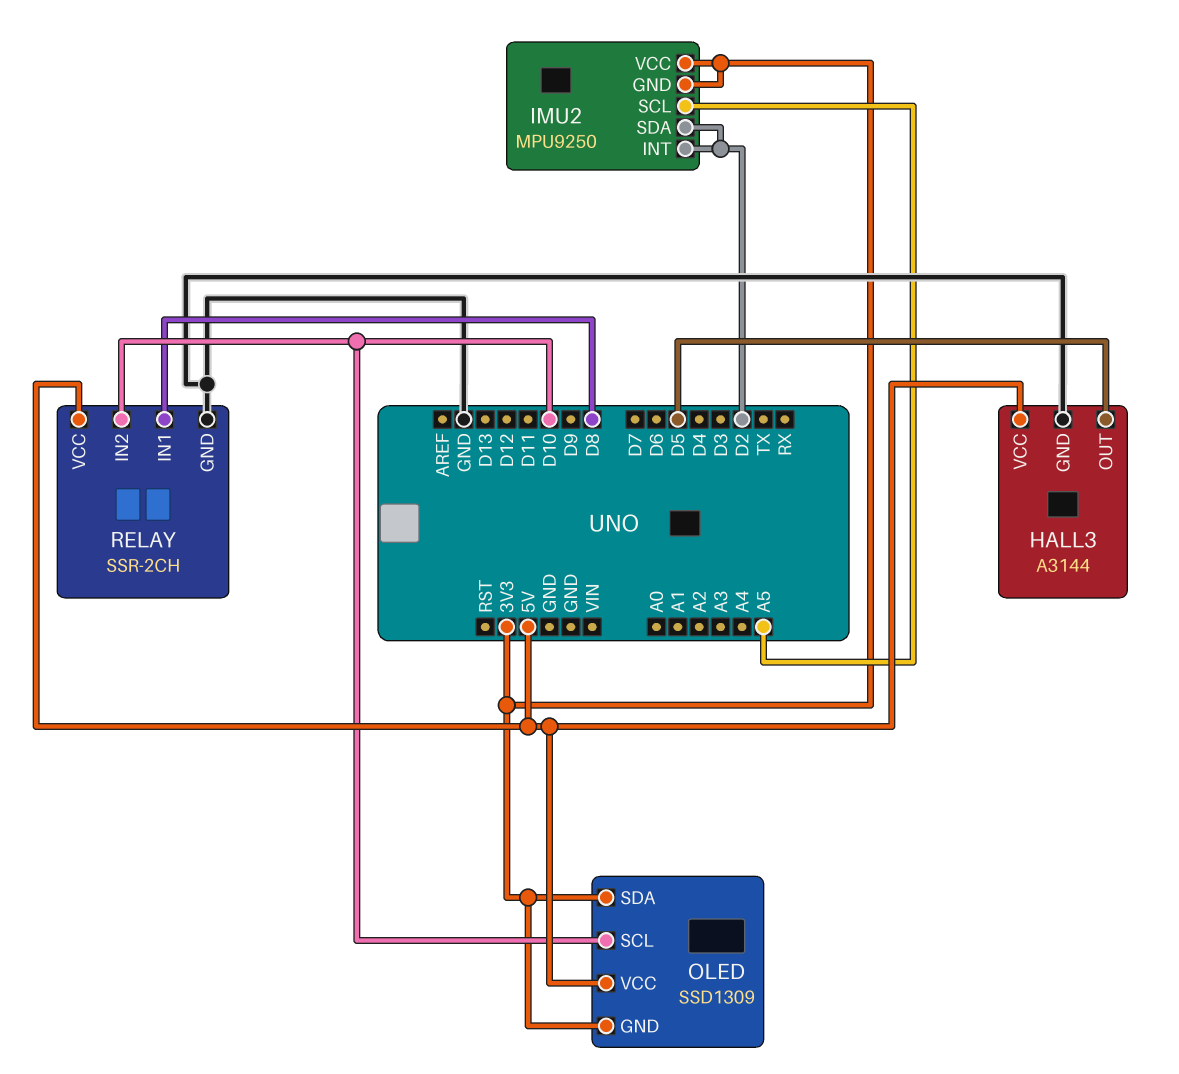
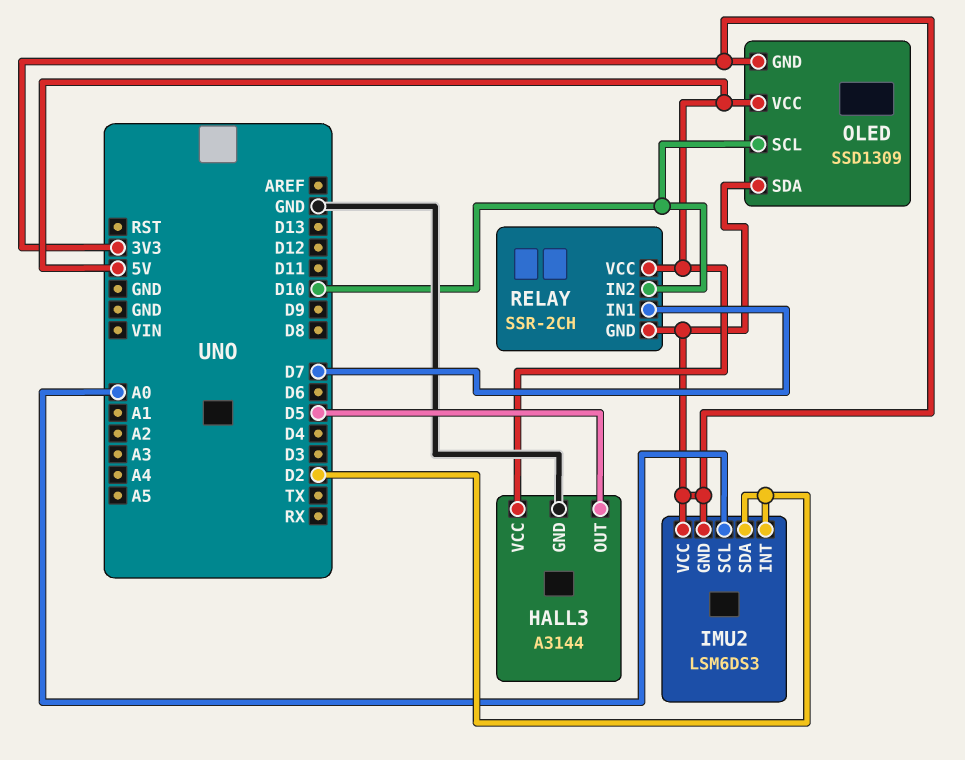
IMU2: MPU9250 -> LSM6DS3
IMU2 pin SCL: A5 -> A0
RELAY pin GND: GND -> 3V3
RELAY pin IN1: D8 -> D7

